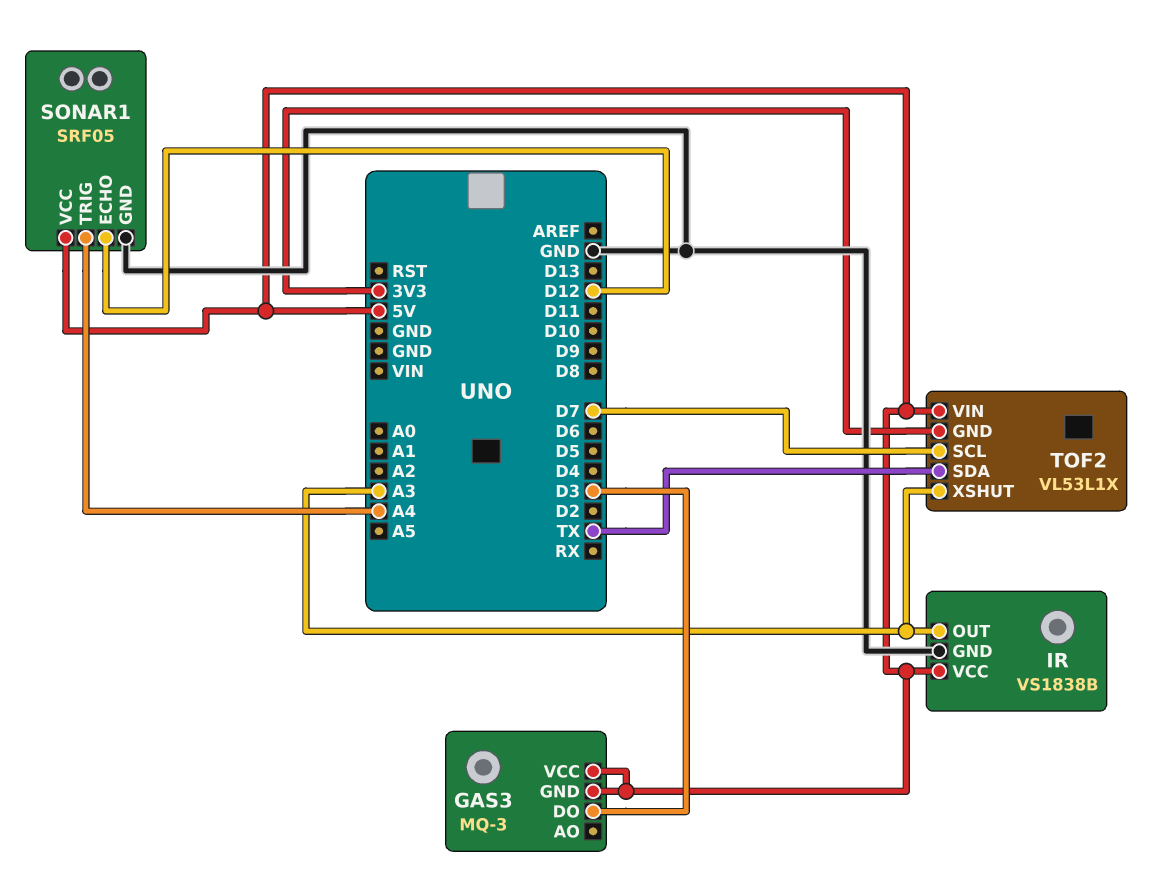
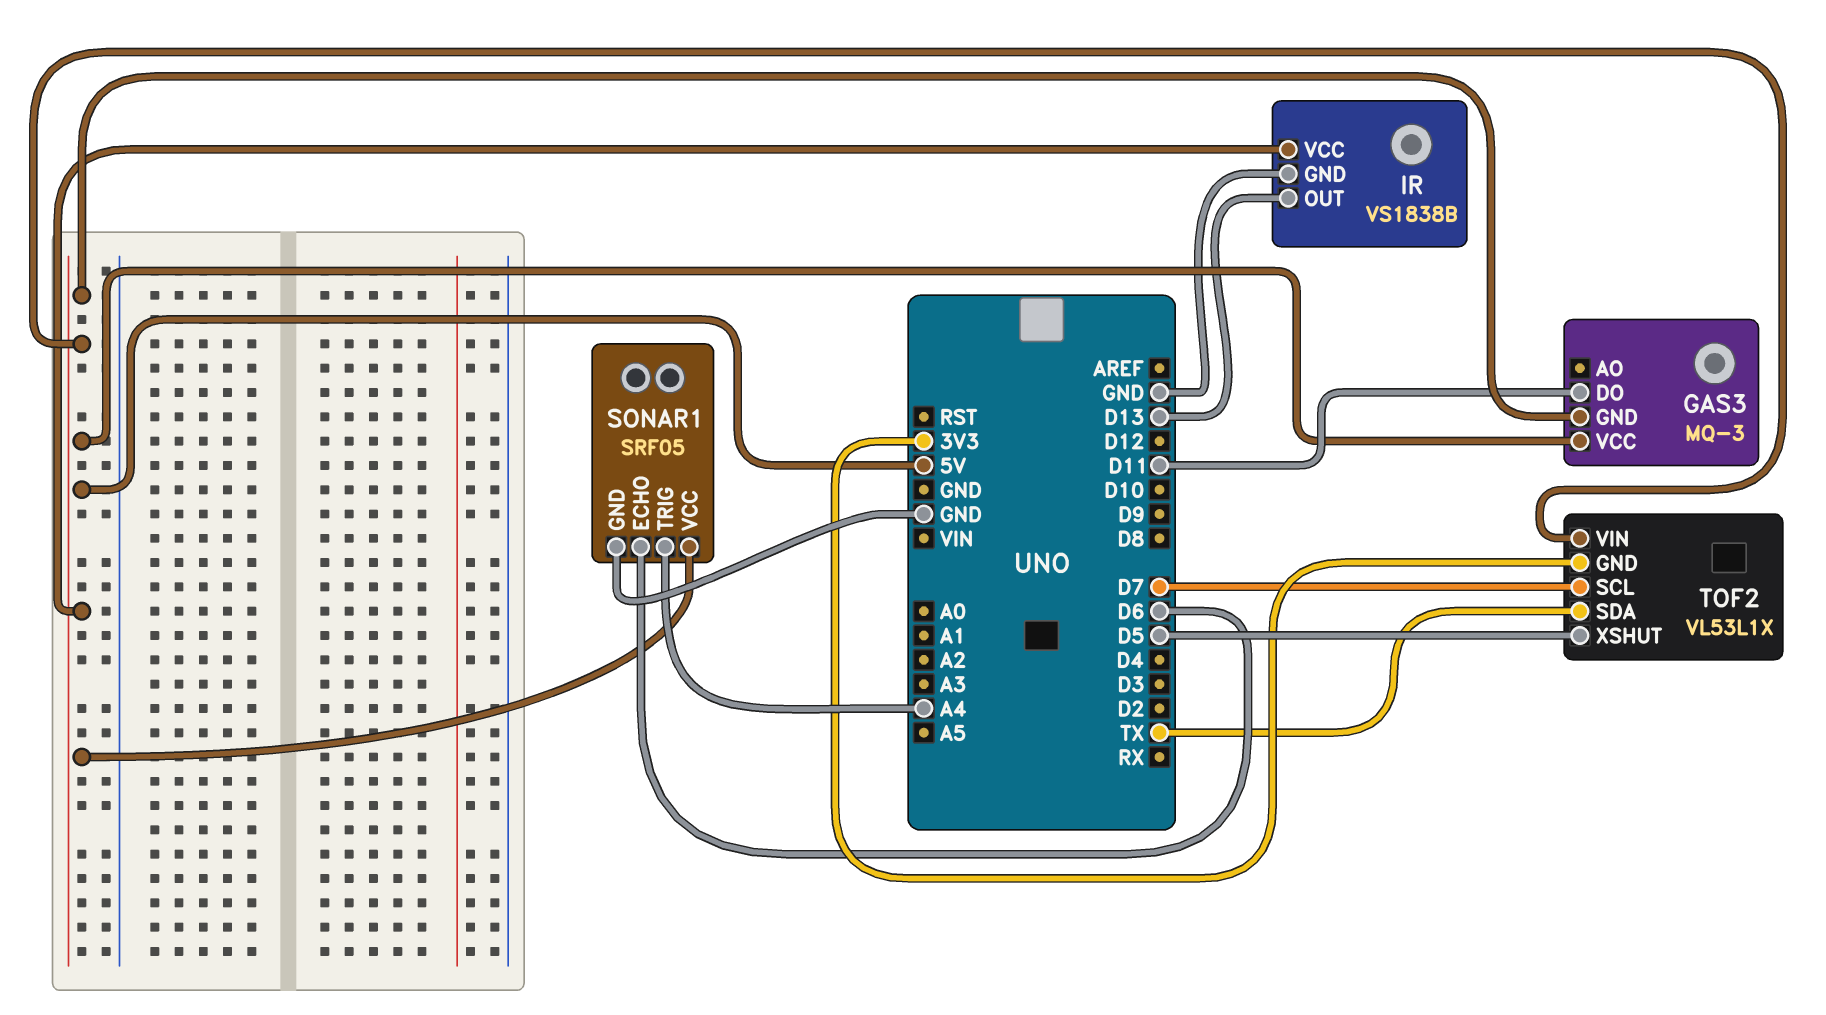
GAS3 pin DO: D3 -> D11
IR pin OUT: A3 -> D13
SONAR1 pin ECHO: D12 -> D6
TOF2 pin XSHUT: A3 -> D5

